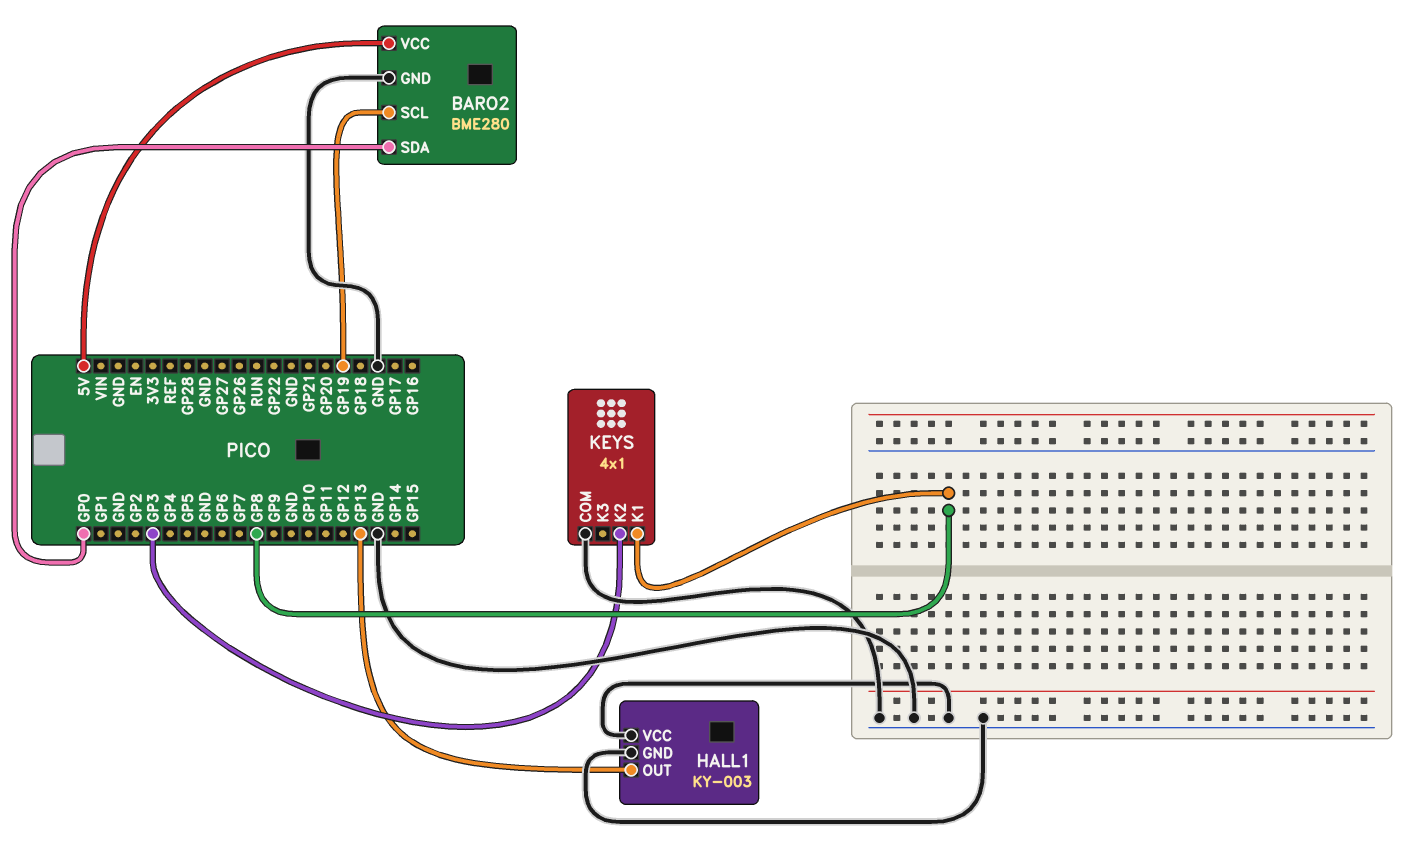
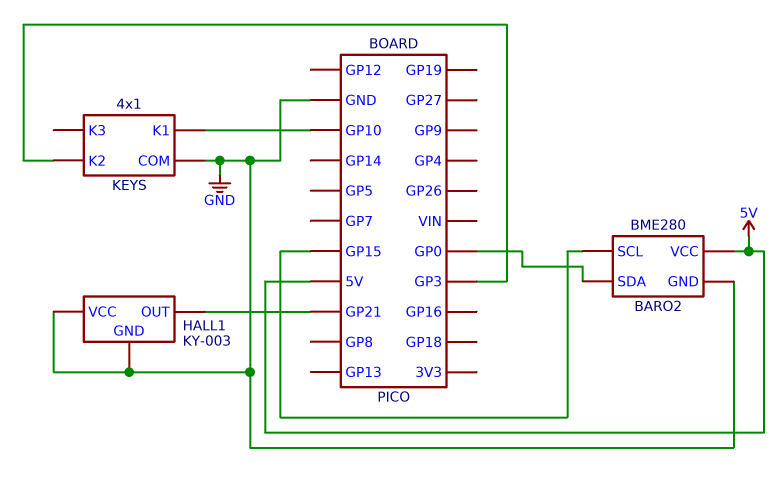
BARO2 pin SCL: GP19 -> GP15
HALL1 pin OUT: GP13 -> GP21
KEYS pin K1: GP8 -> GP10

